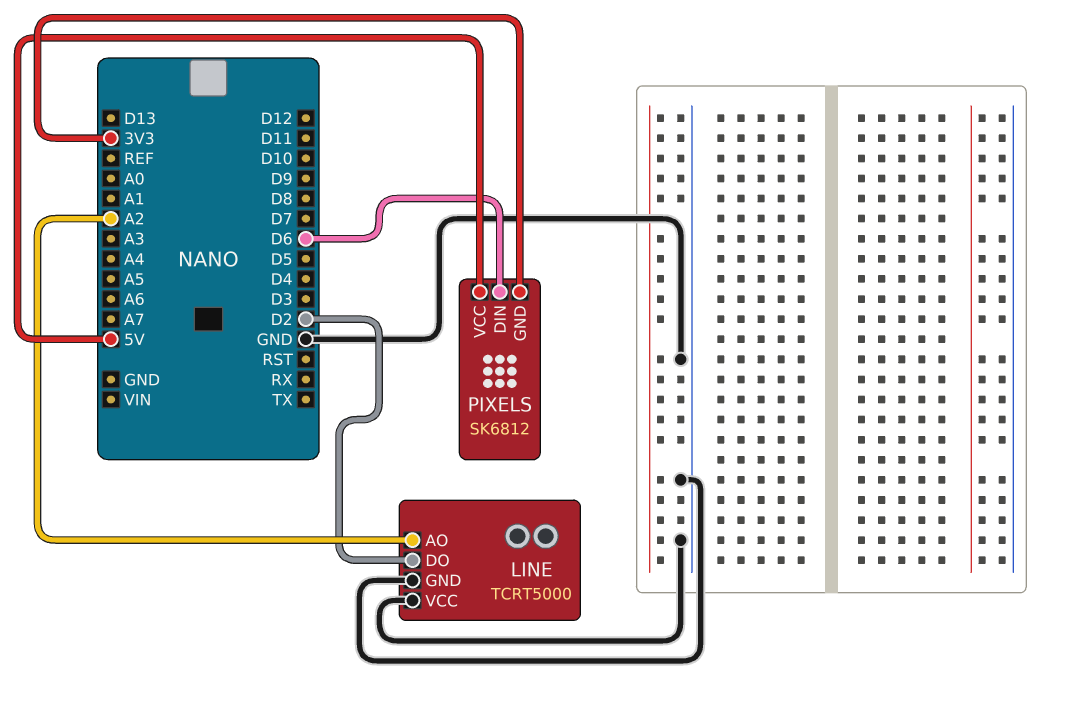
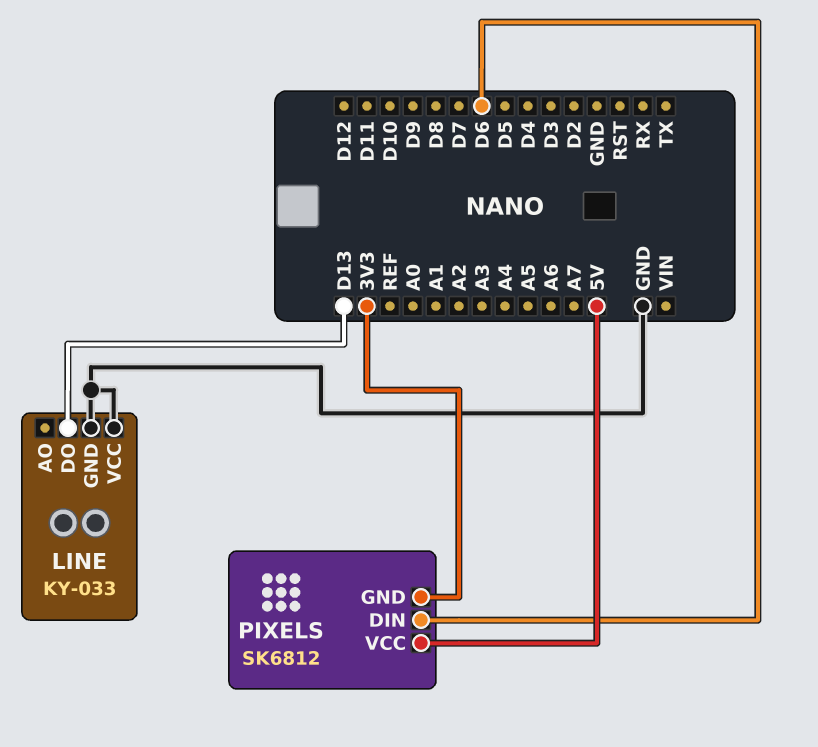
LINE: TCRT5000 -> KY-033
LINE pin AO: A2 -> none
LINE pin DO: D2 -> D13

